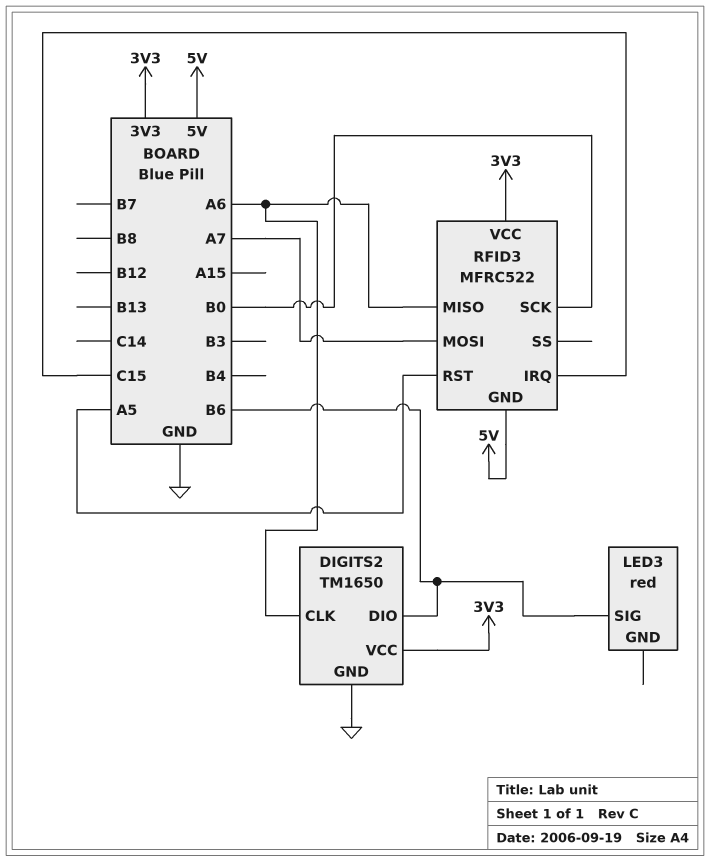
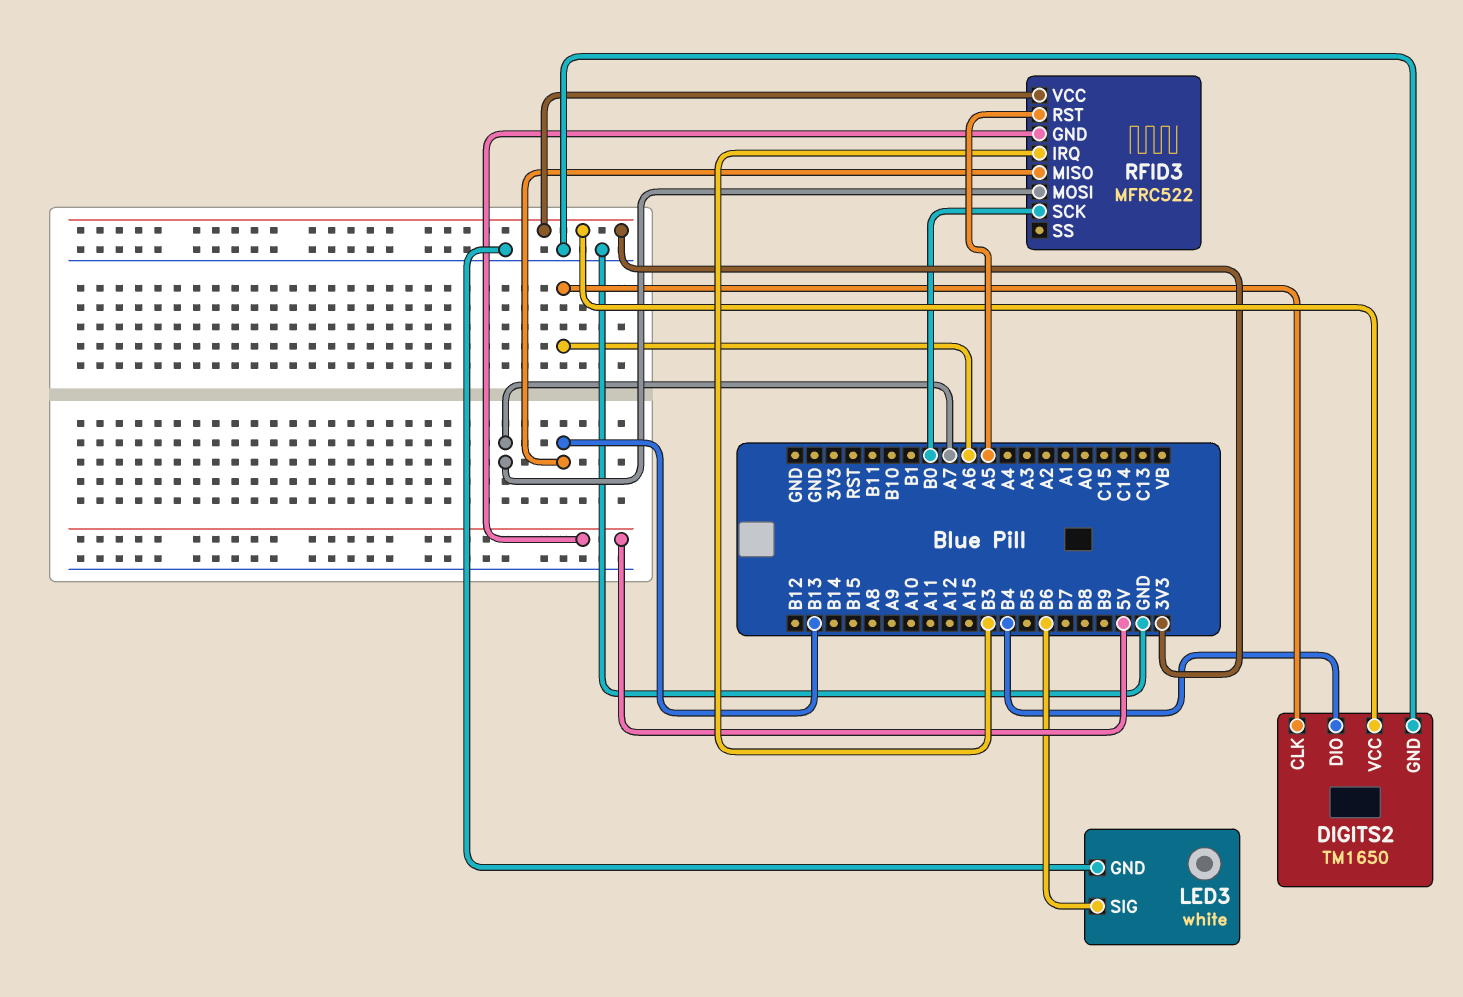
DIGITS2 pin DIO: B6 -> B4
LED3: red -> white
LED3 pin GND: none -> GND
RFID3 pin IRQ: C15 -> B3
RFID3 pin MISO: A6 -> B13

